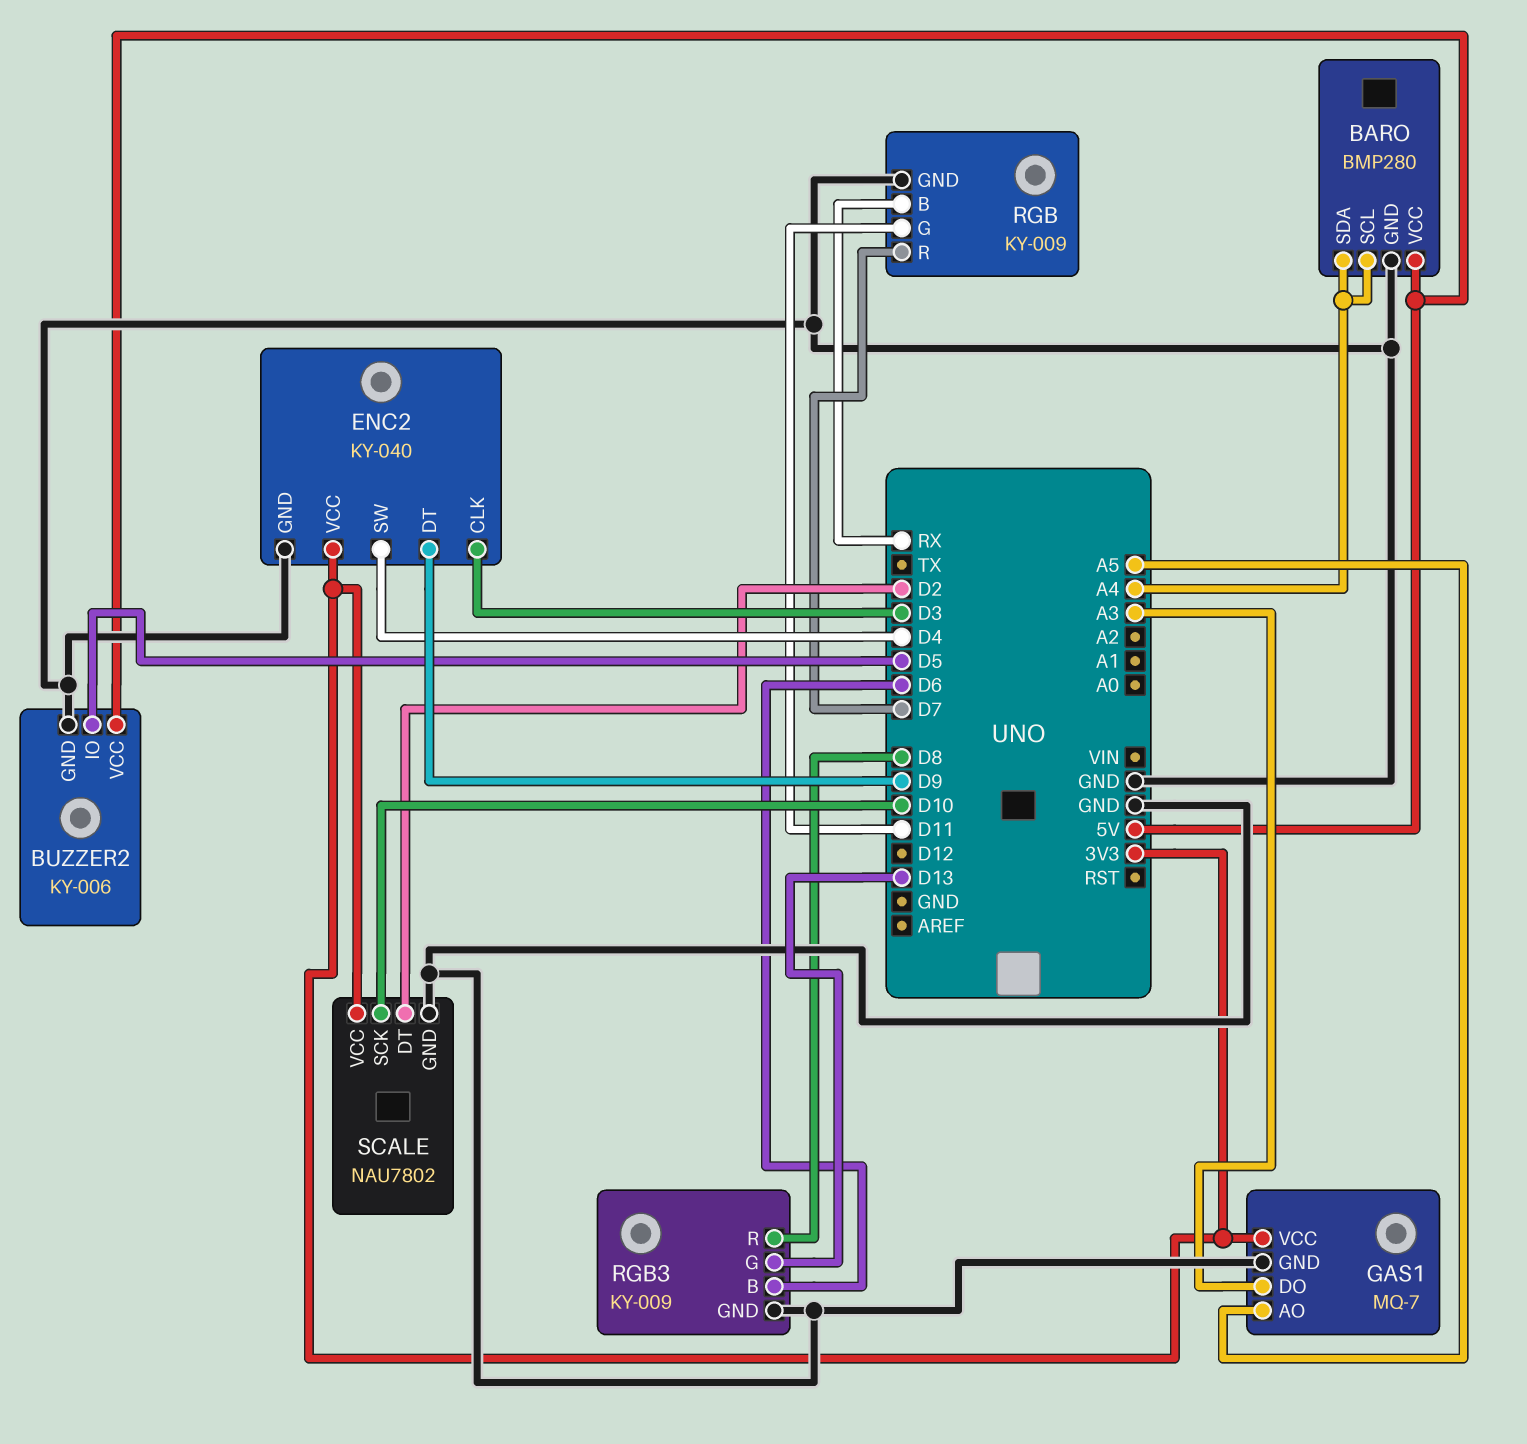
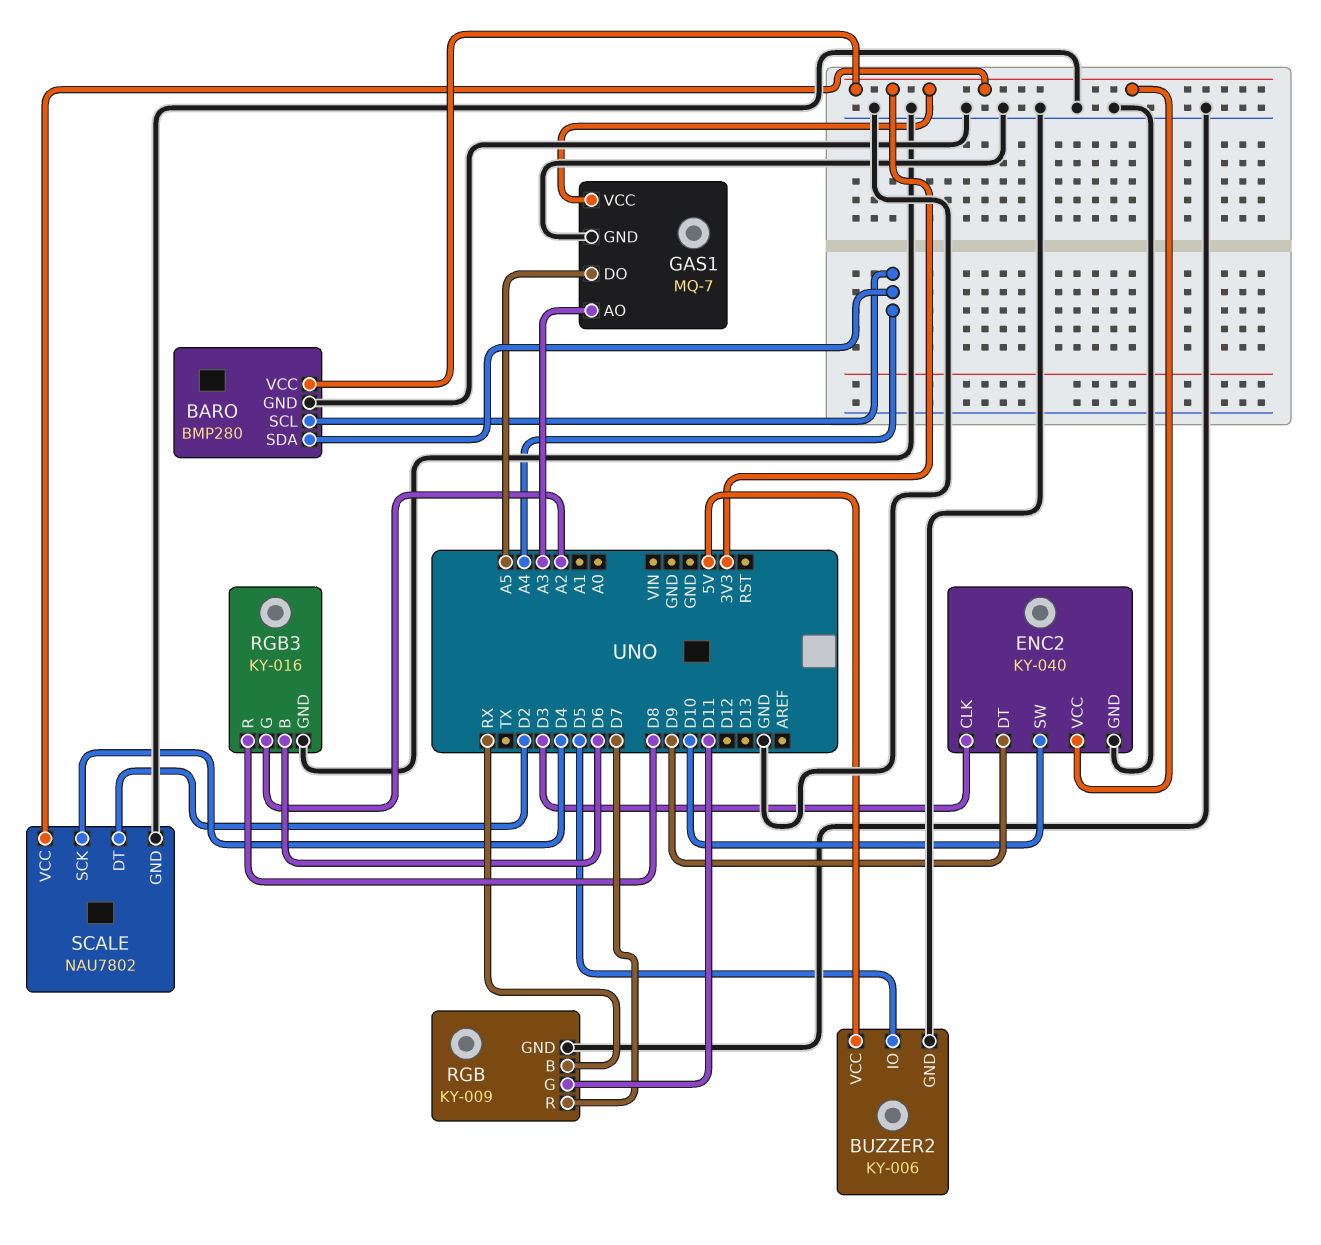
BARO pin VCC: 5V -> 3V3
ENC2 pin SW: D4 -> D10
GAS1 pin AO: A5 -> A3
GAS1 pin DO: A3 -> A5
RGB3: KY-009 -> KY-016
RGB3 pin G: D13 -> A2
SCALE pin SCK: D10 -> D4

